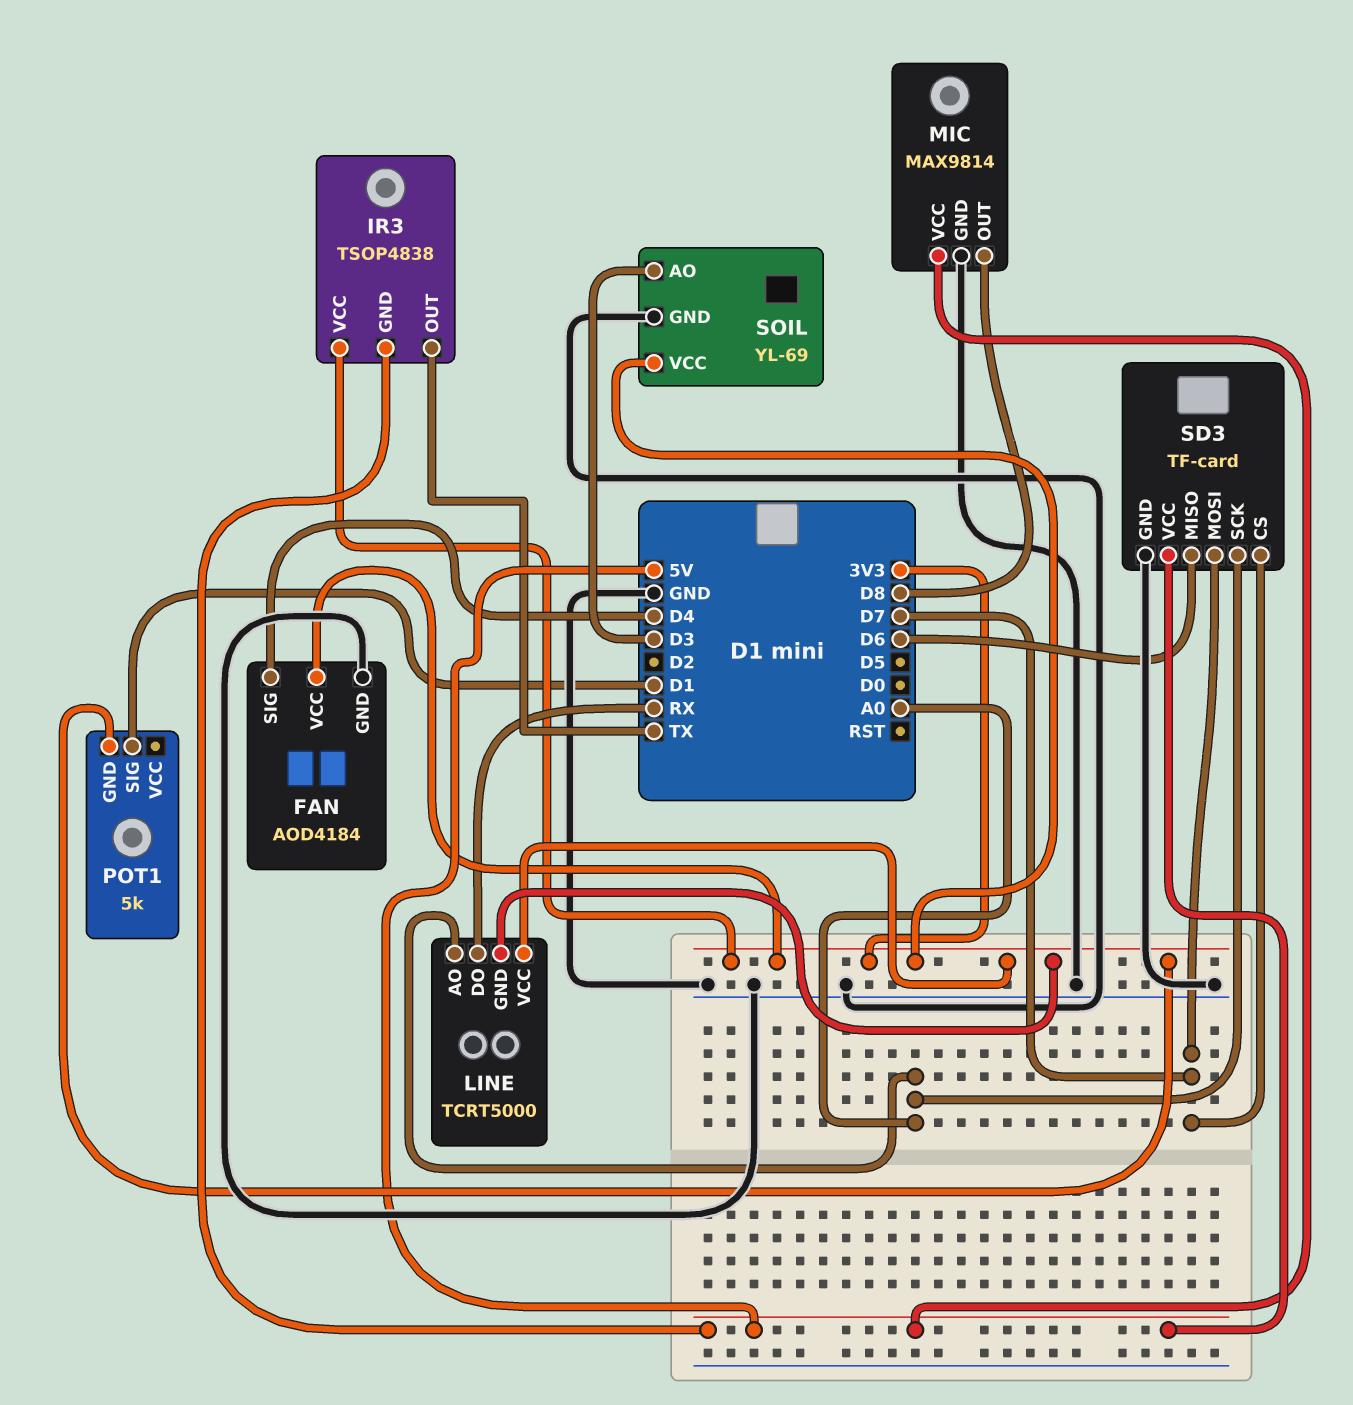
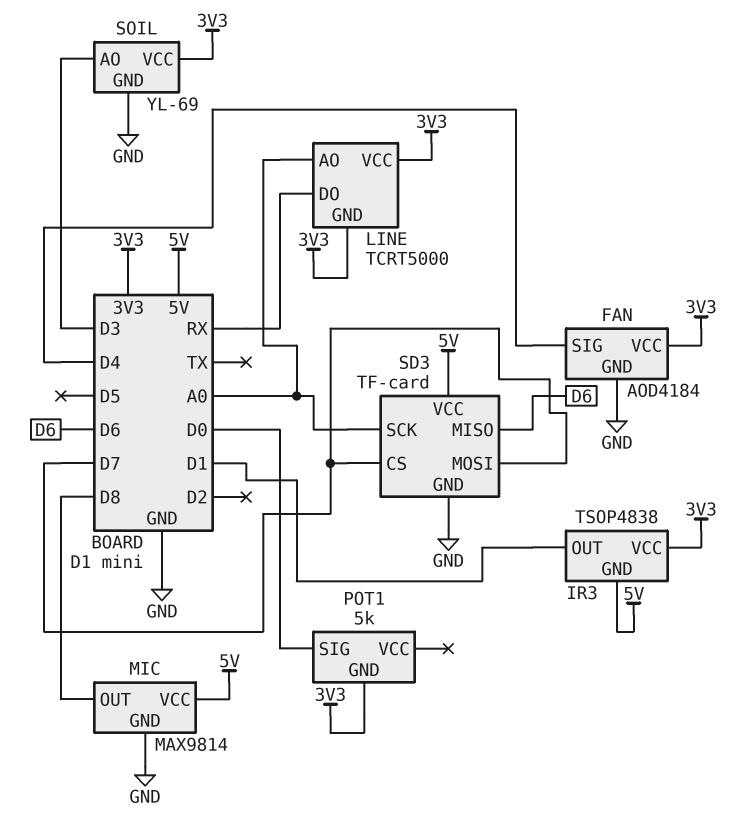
IR3 pin OUT: TX -> D1
POT1 pin SIG: D1 -> D0

